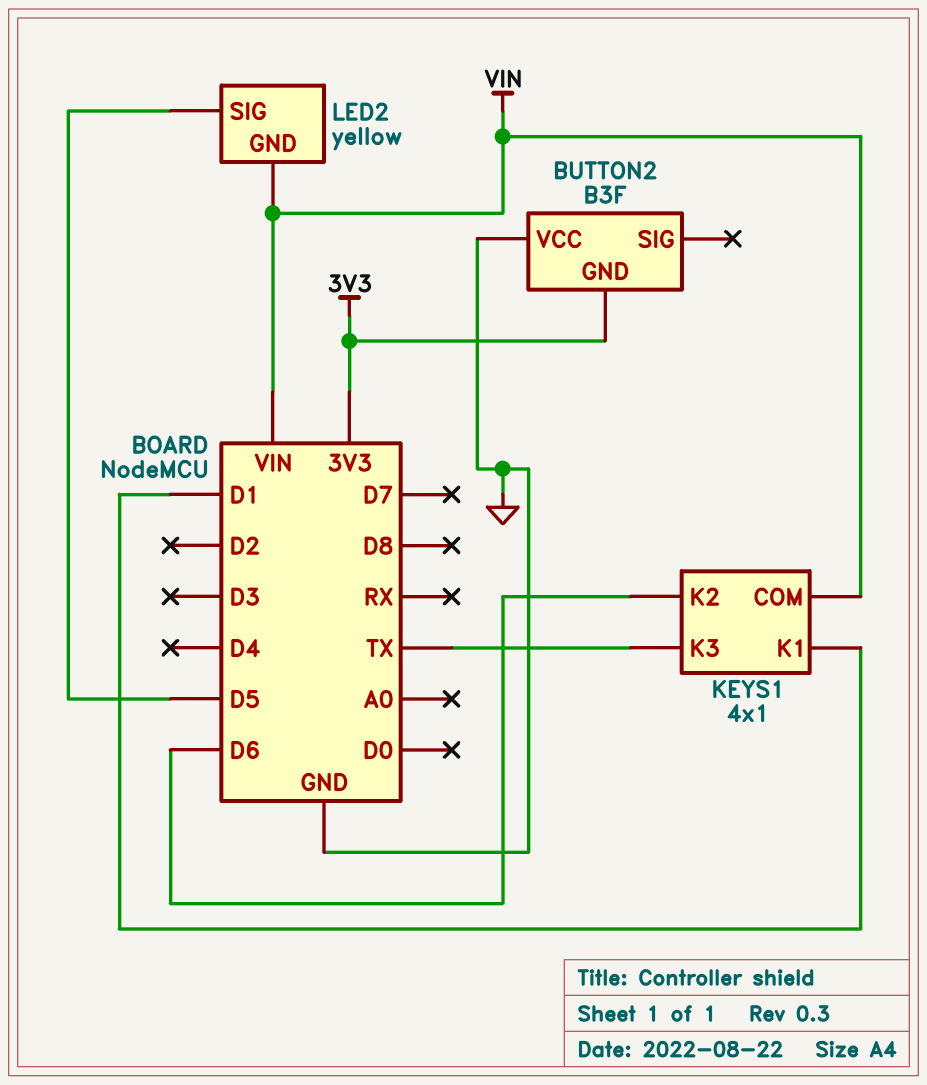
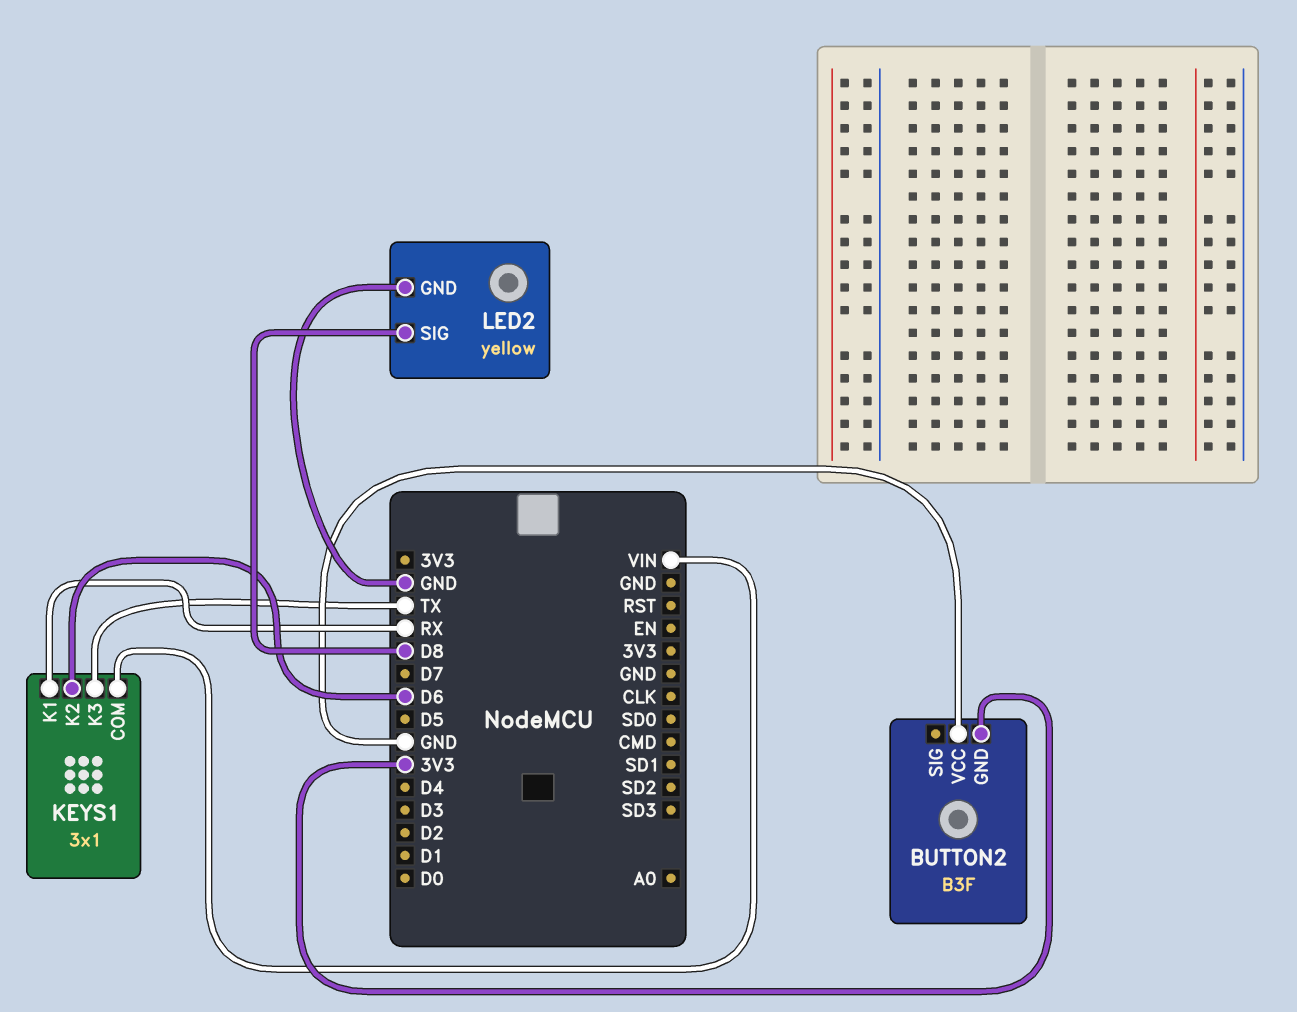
KEYS1: 4x1 -> 3x1
KEYS1 pin K1: D1 -> RX
LED2 pin GND: VIN -> GND
LED2 pin SIG: D5 -> D8

